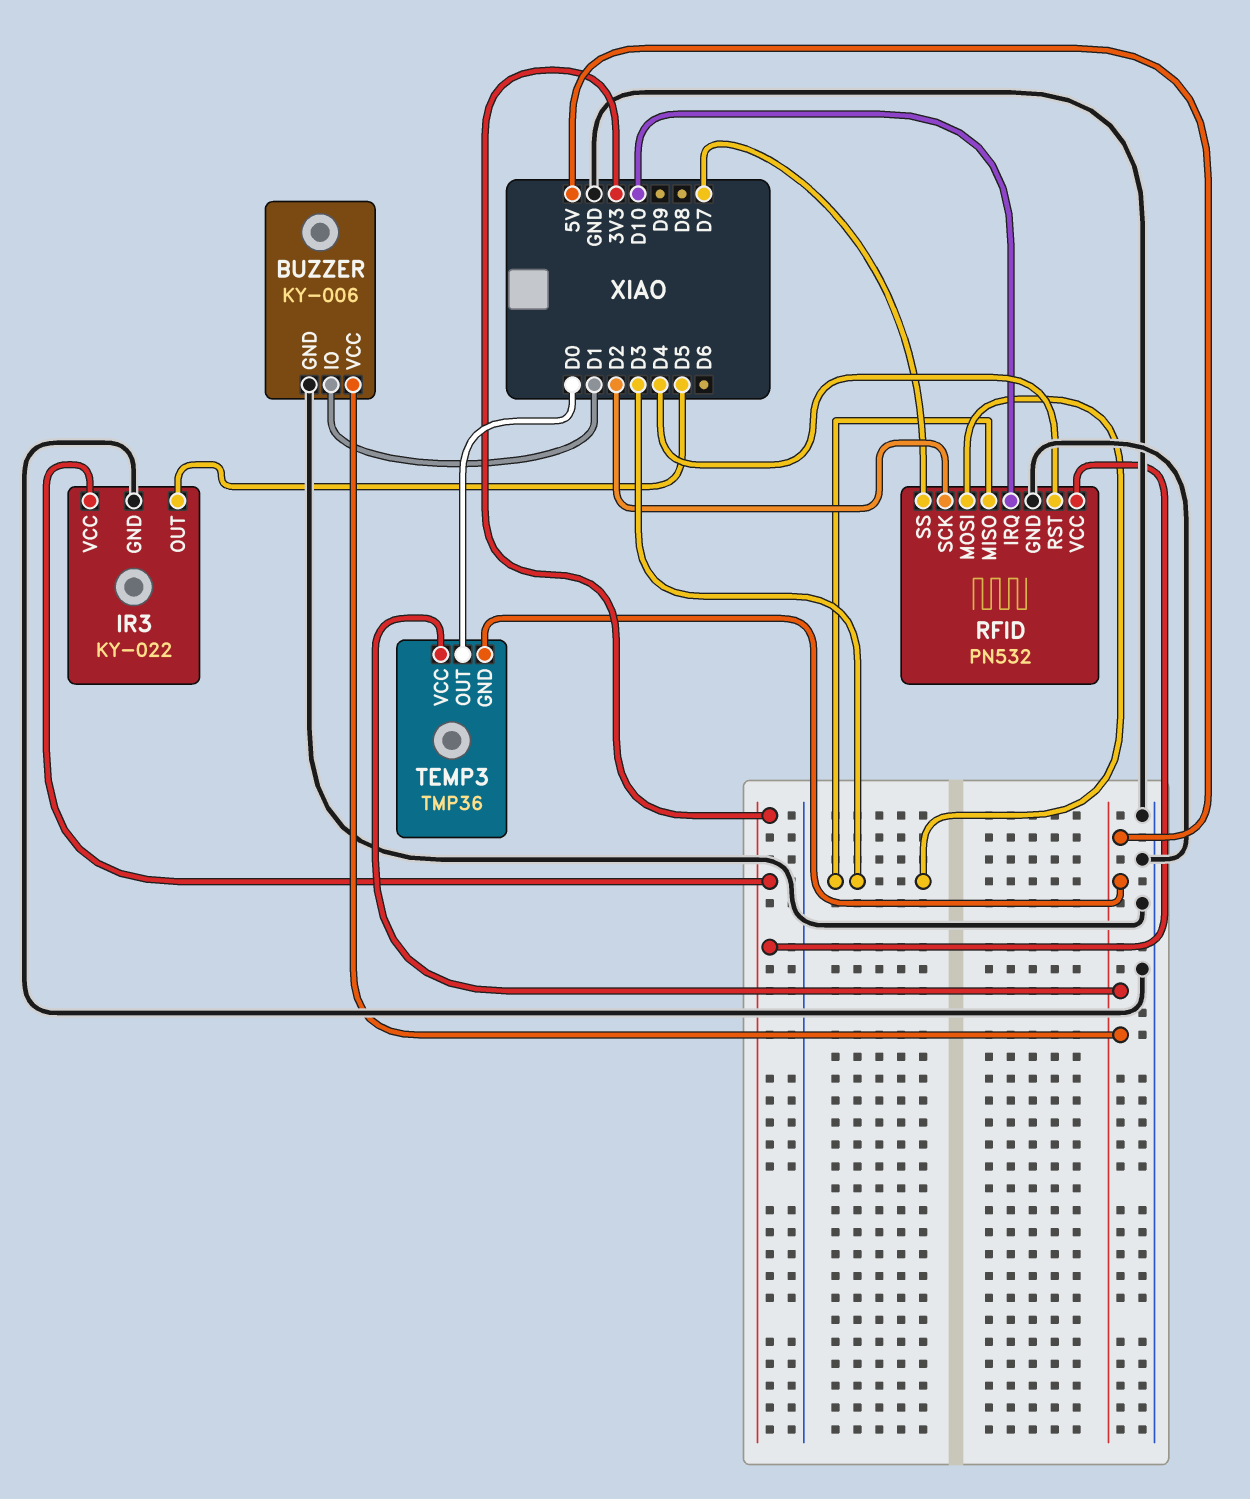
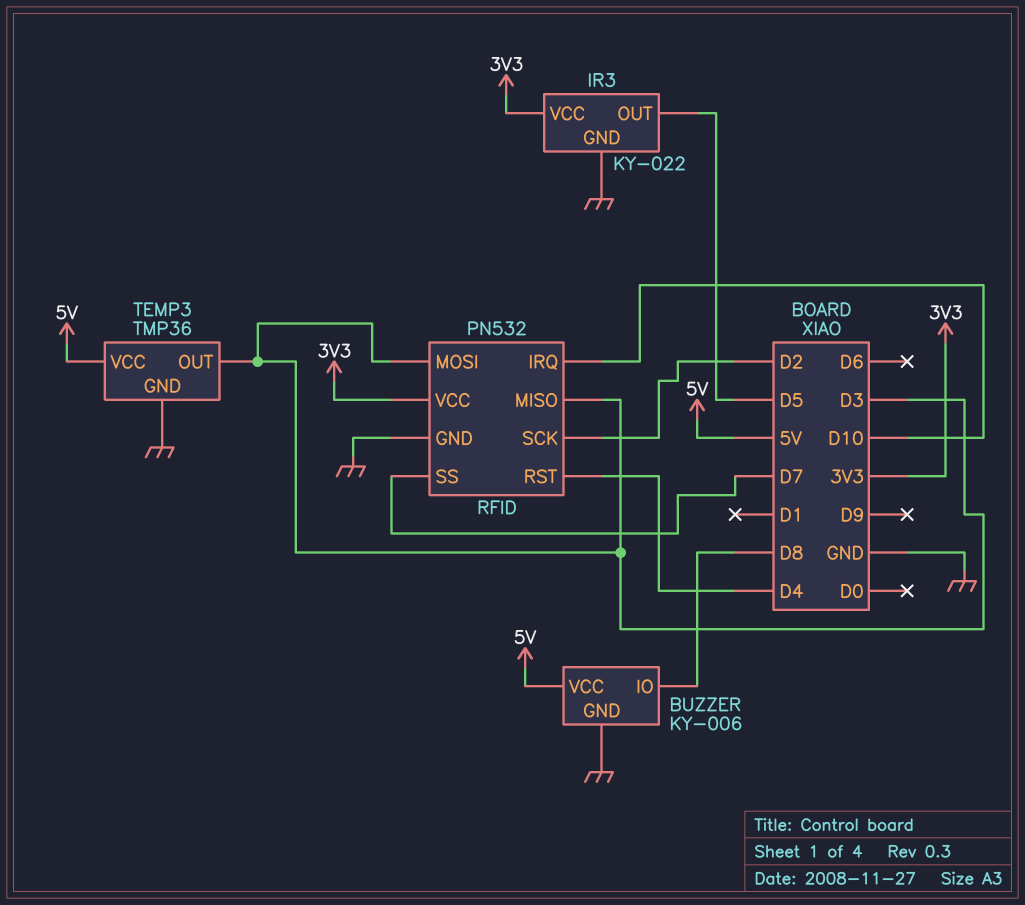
BUZZER pin IO: D1 -> D8
TEMP3 pin GND: 5V -> GND
TEMP3 pin OUT: D0 -> D3

